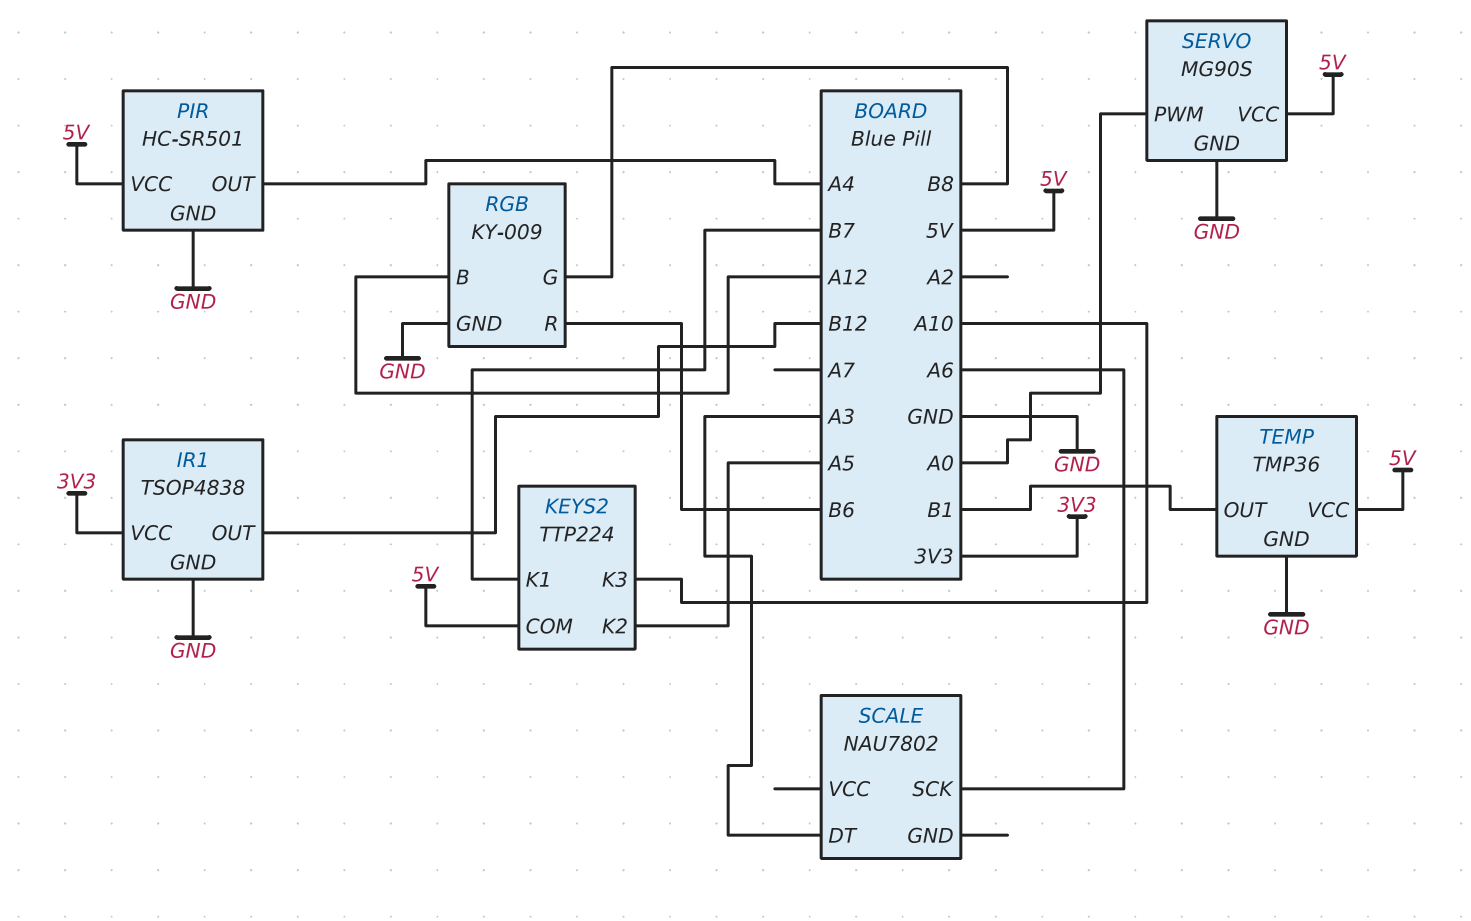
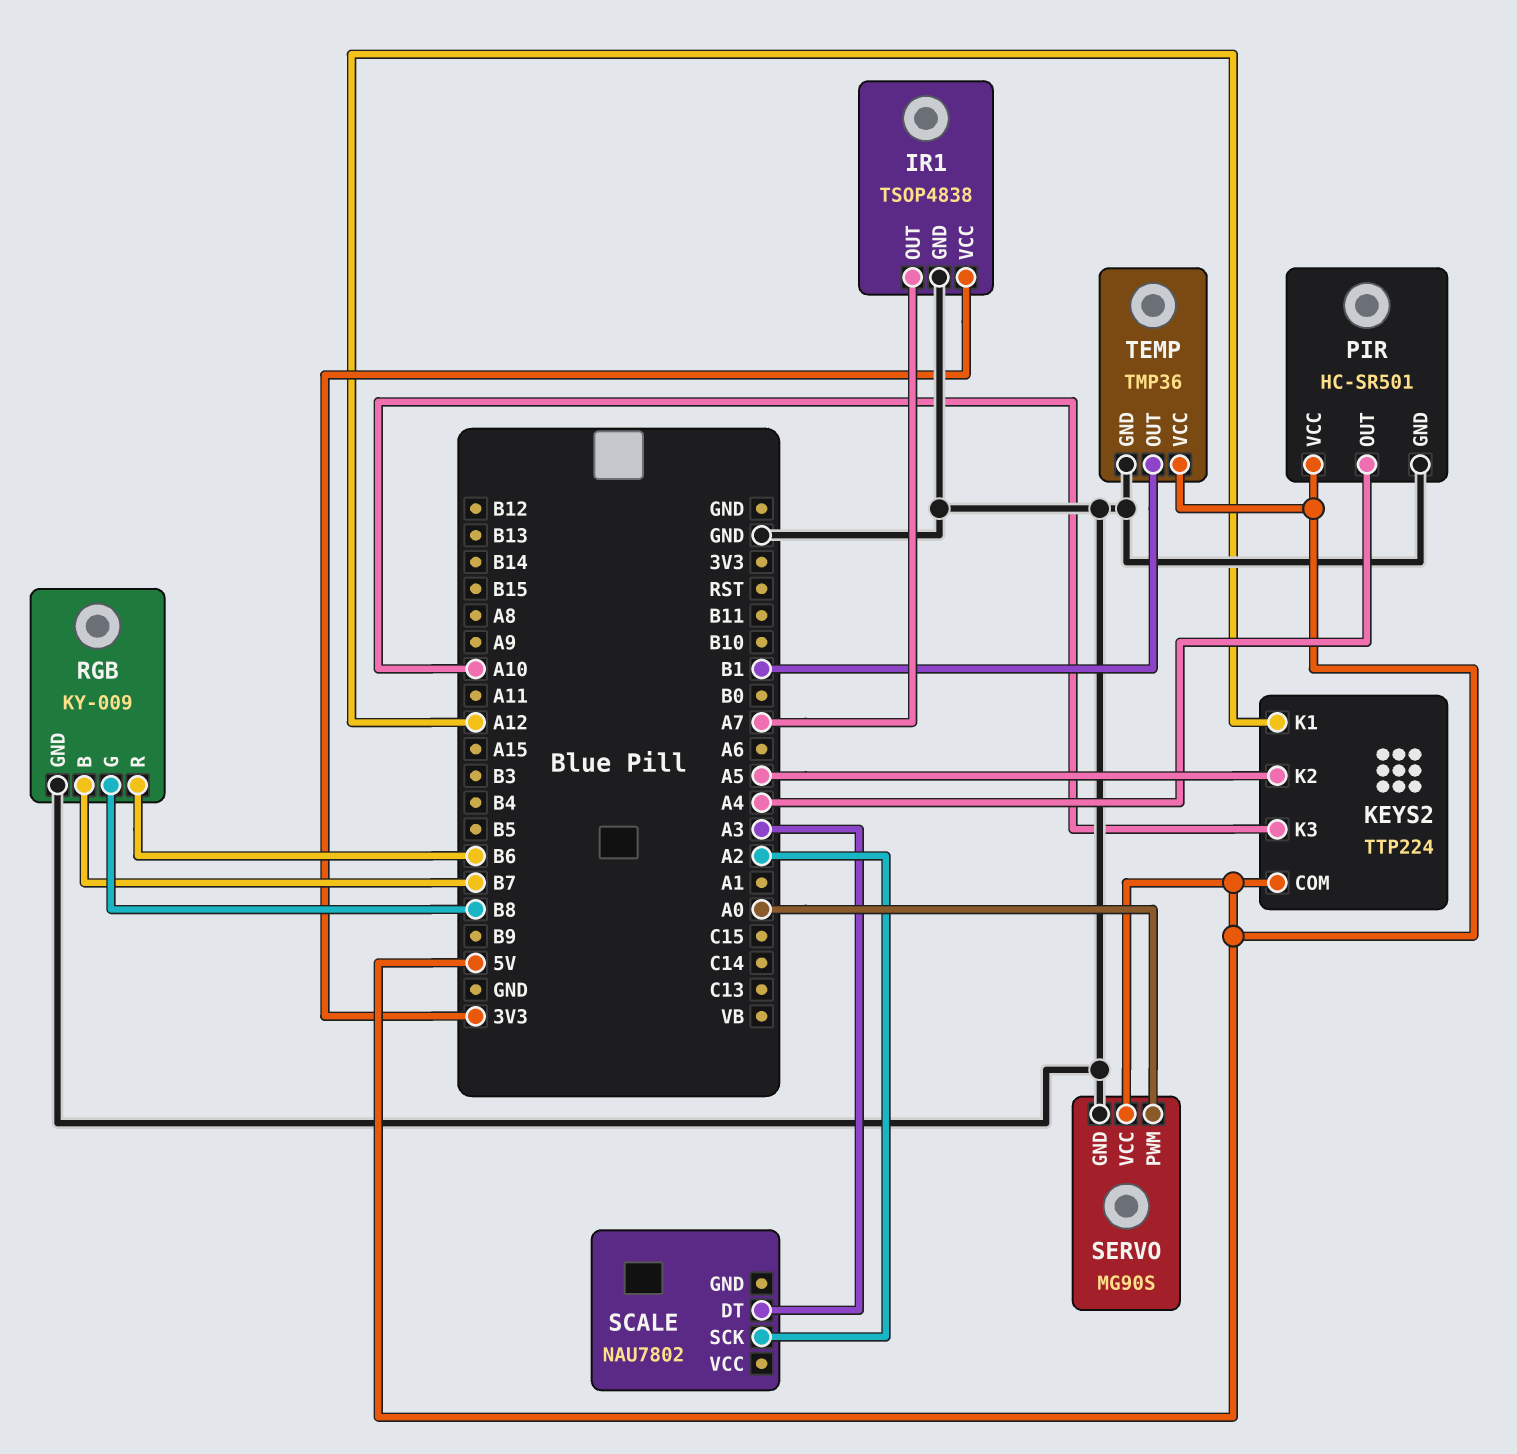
IR1 pin OUT: B12 -> A7
KEYS2 pin K1: B7 -> A12
RGB pin B: A12 -> B7
SCALE pin SCK: A6 -> A2

